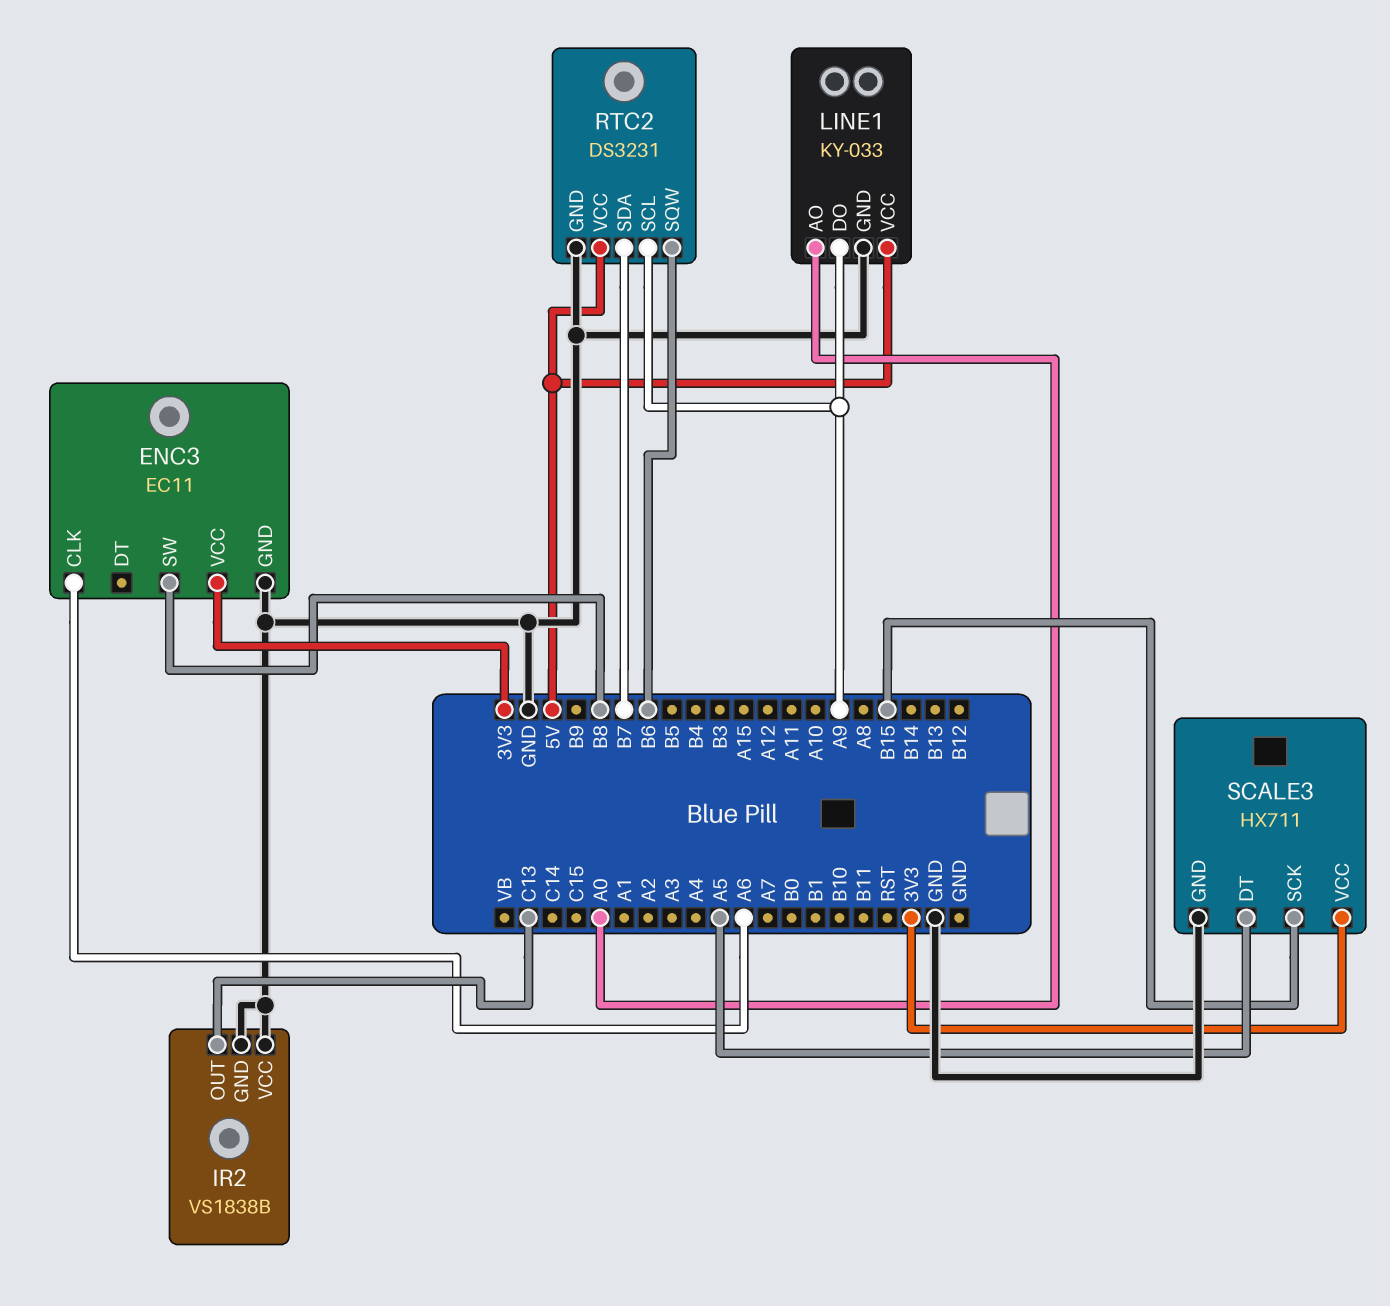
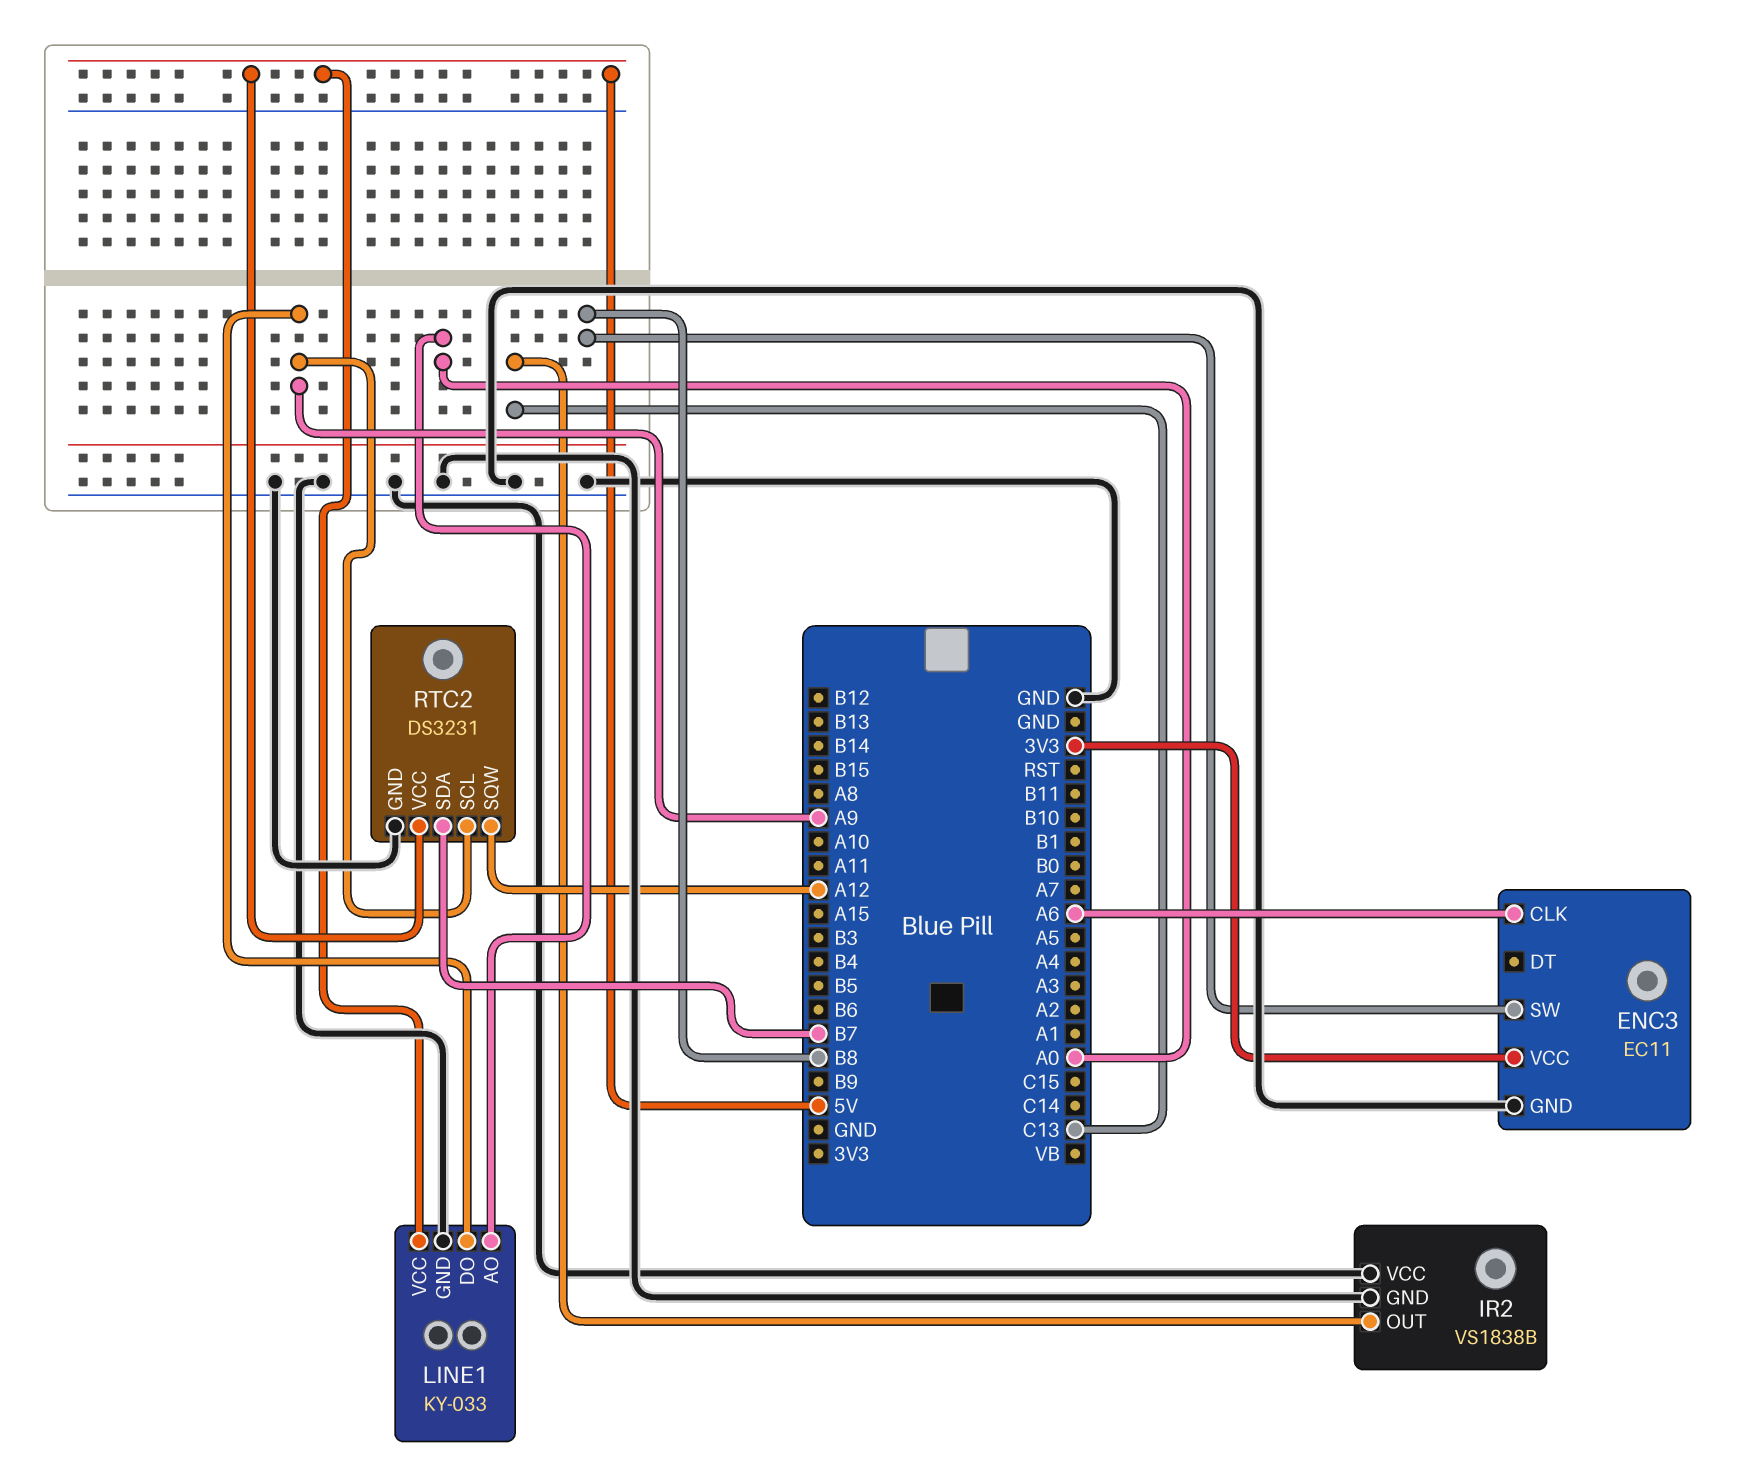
RTC2 pin SQW: B6 -> A12
SCALE3: HX711 -> none
SCALE3 pin DT: A5 -> none
SCALE3 pin GND: GND -> none
SCALE3 pin SCK: B15 -> none
SCALE3 pin VCC: 3V3 -> none

